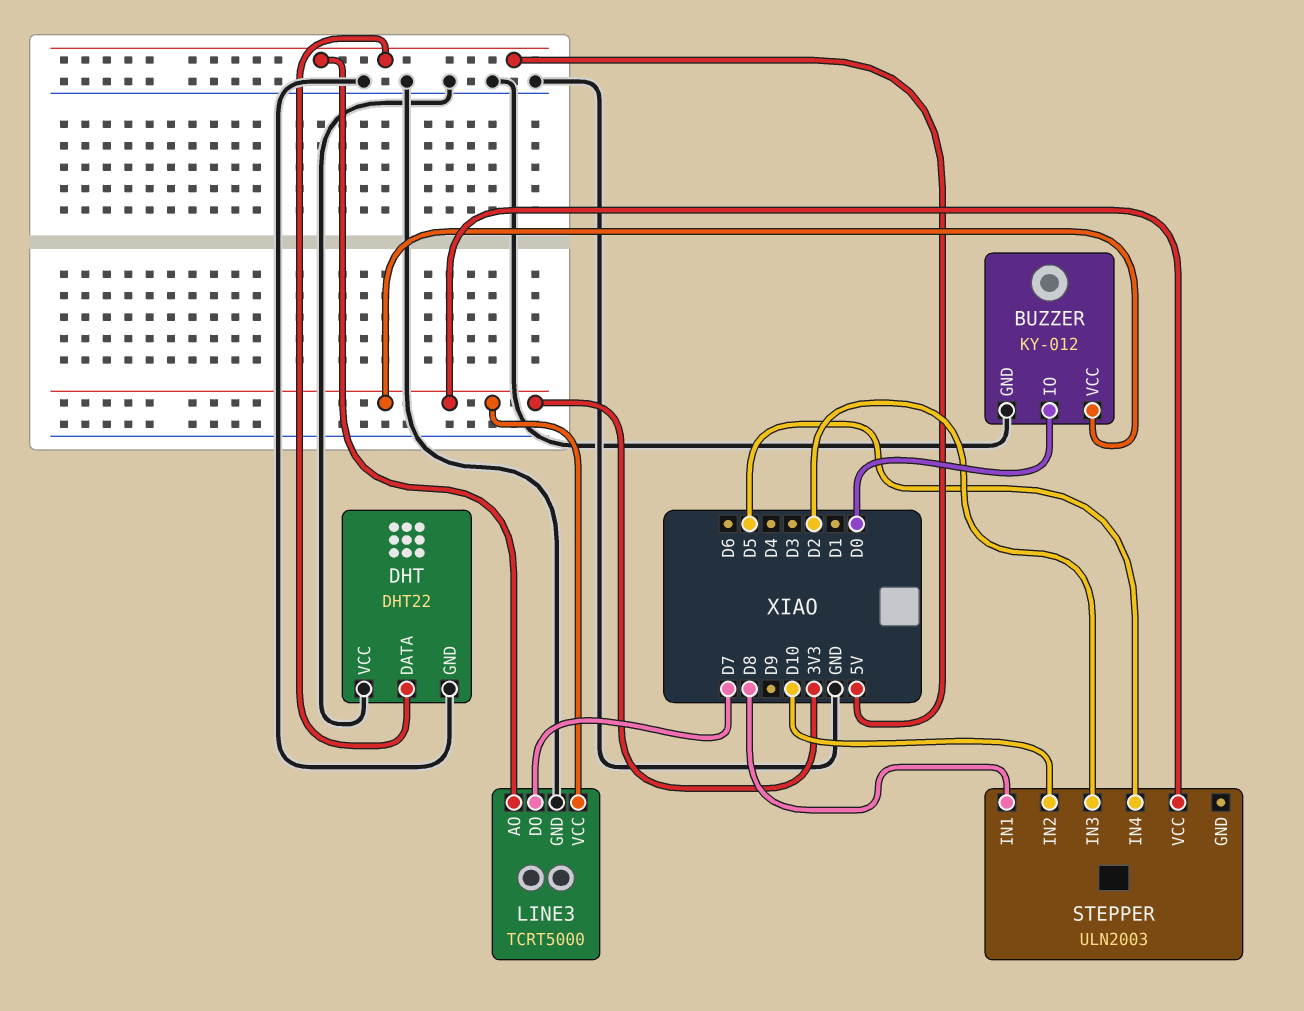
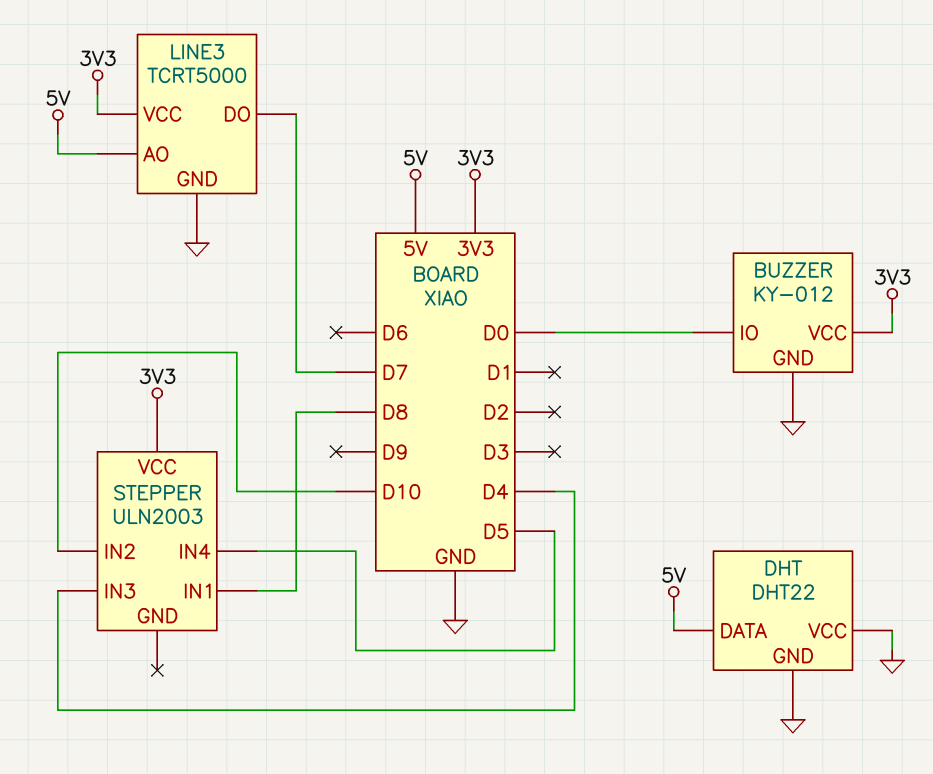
STEPPER pin IN3: D2 -> D4

